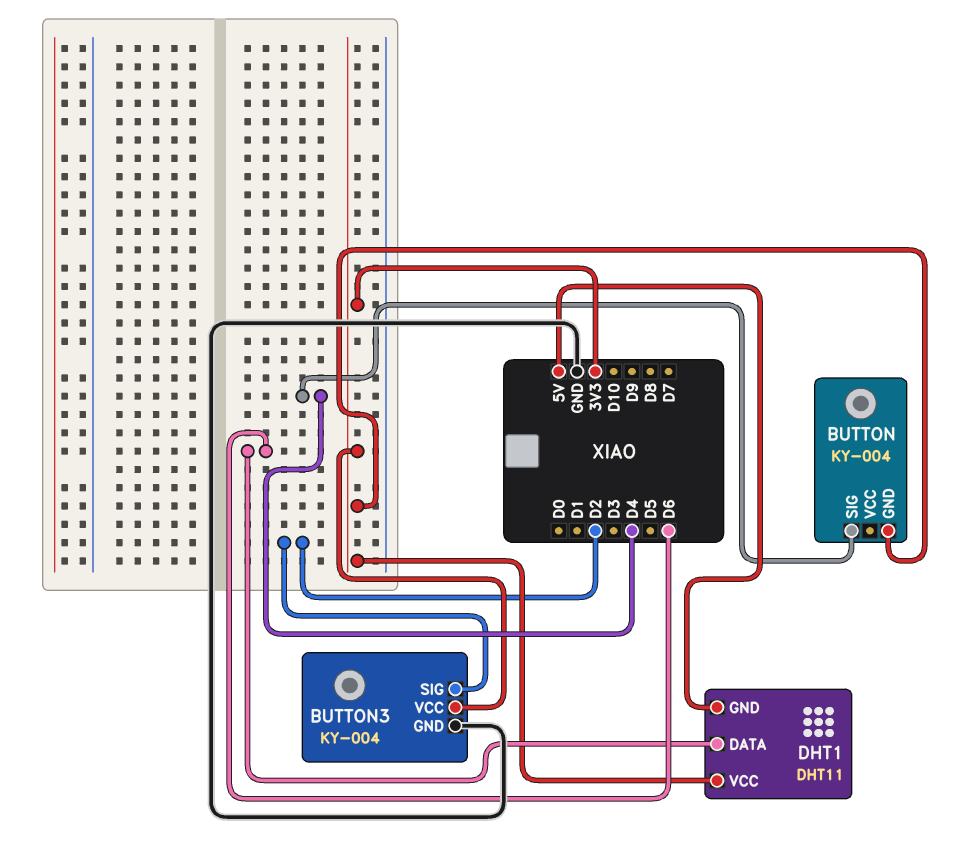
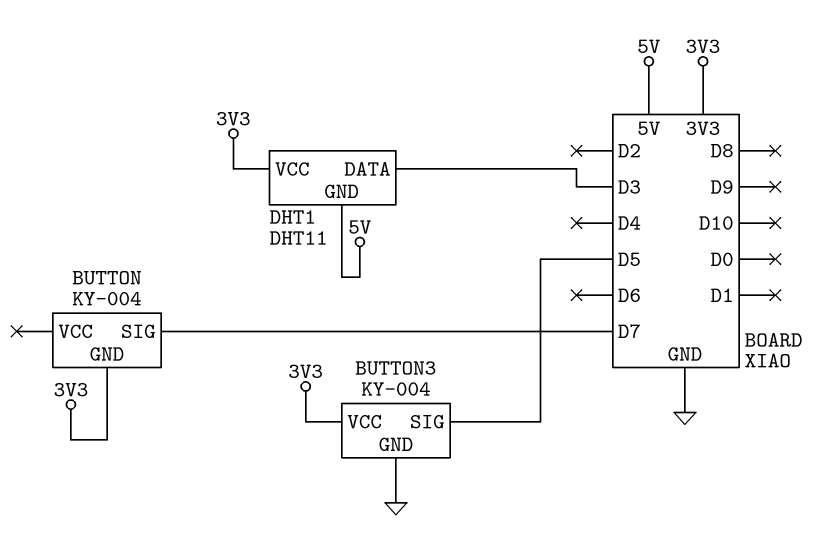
BUTTON pin SIG: D4 -> D7
BUTTON3 pin SIG: D2 -> D5
DHT1 pin DATA: D6 -> D3

